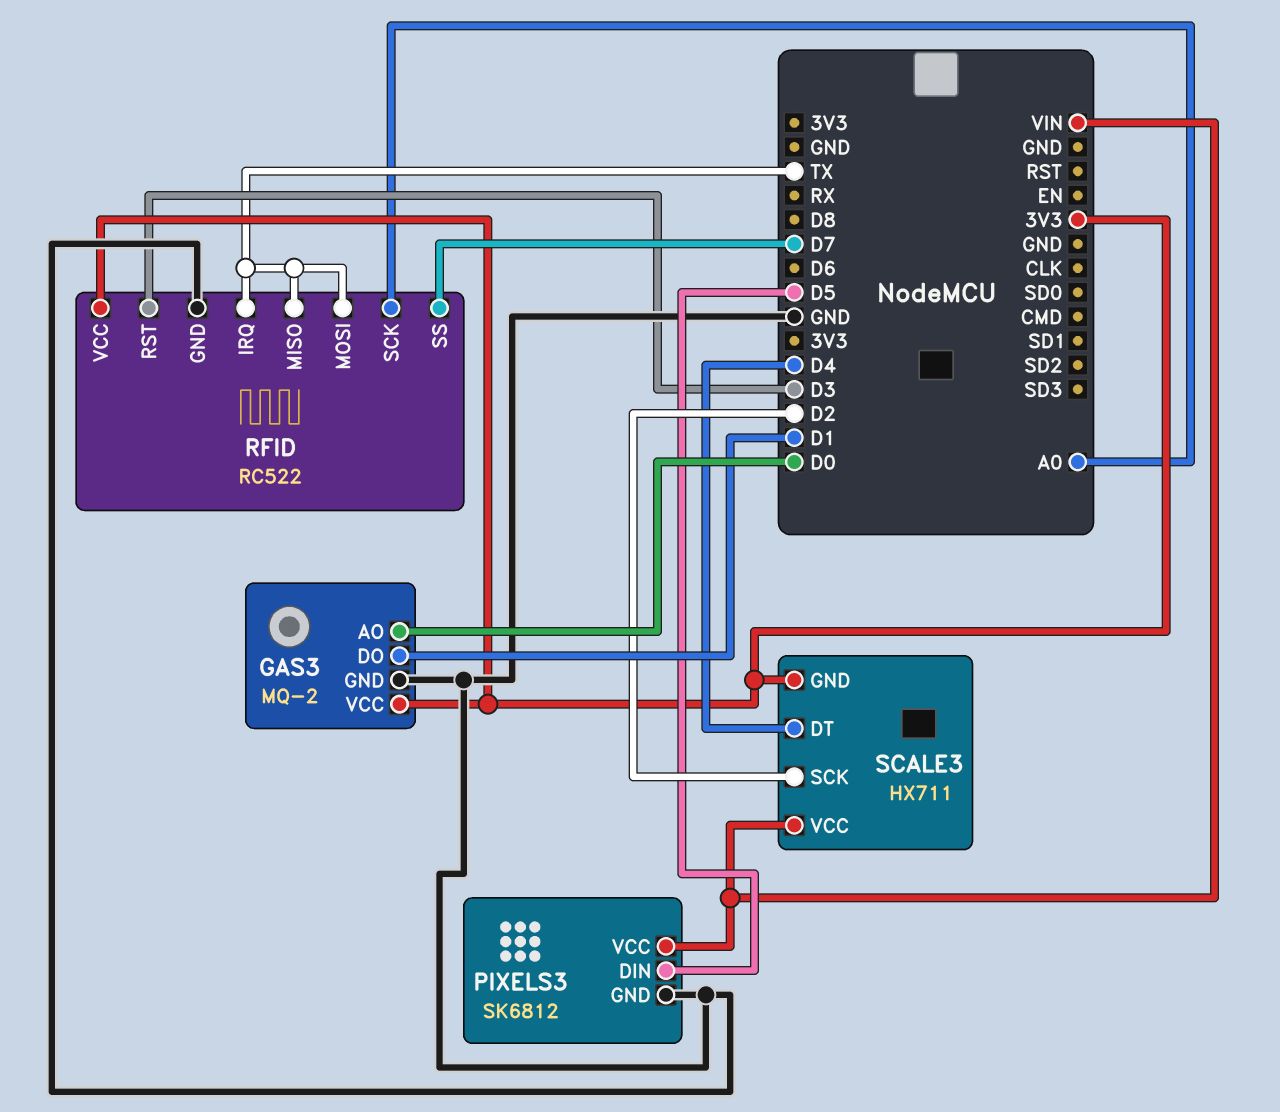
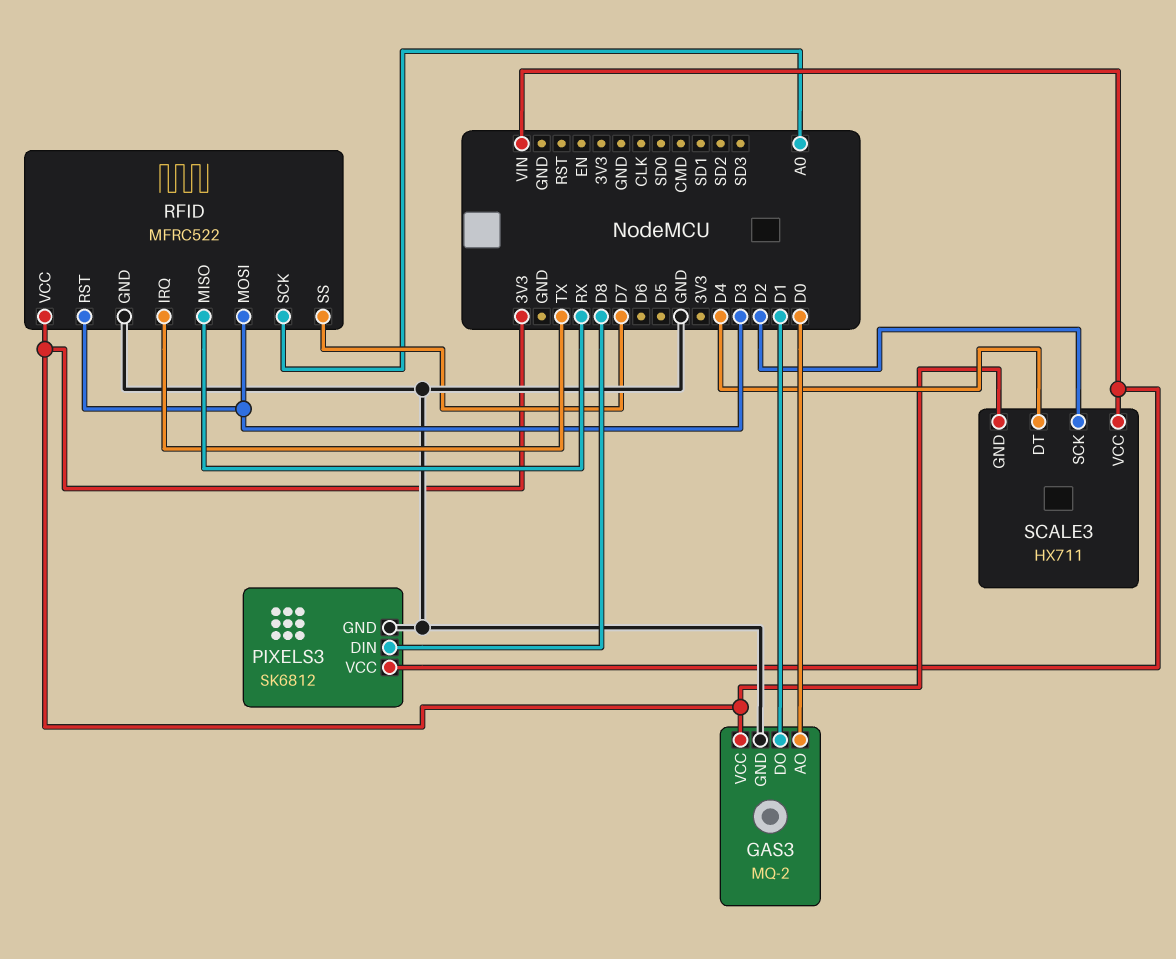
PIXELS3 pin DIN: D5 -> D8
RFID: RC522 -> MFRC522
RFID pin MISO: TX -> RX
RFID pin MOSI: TX -> D3

